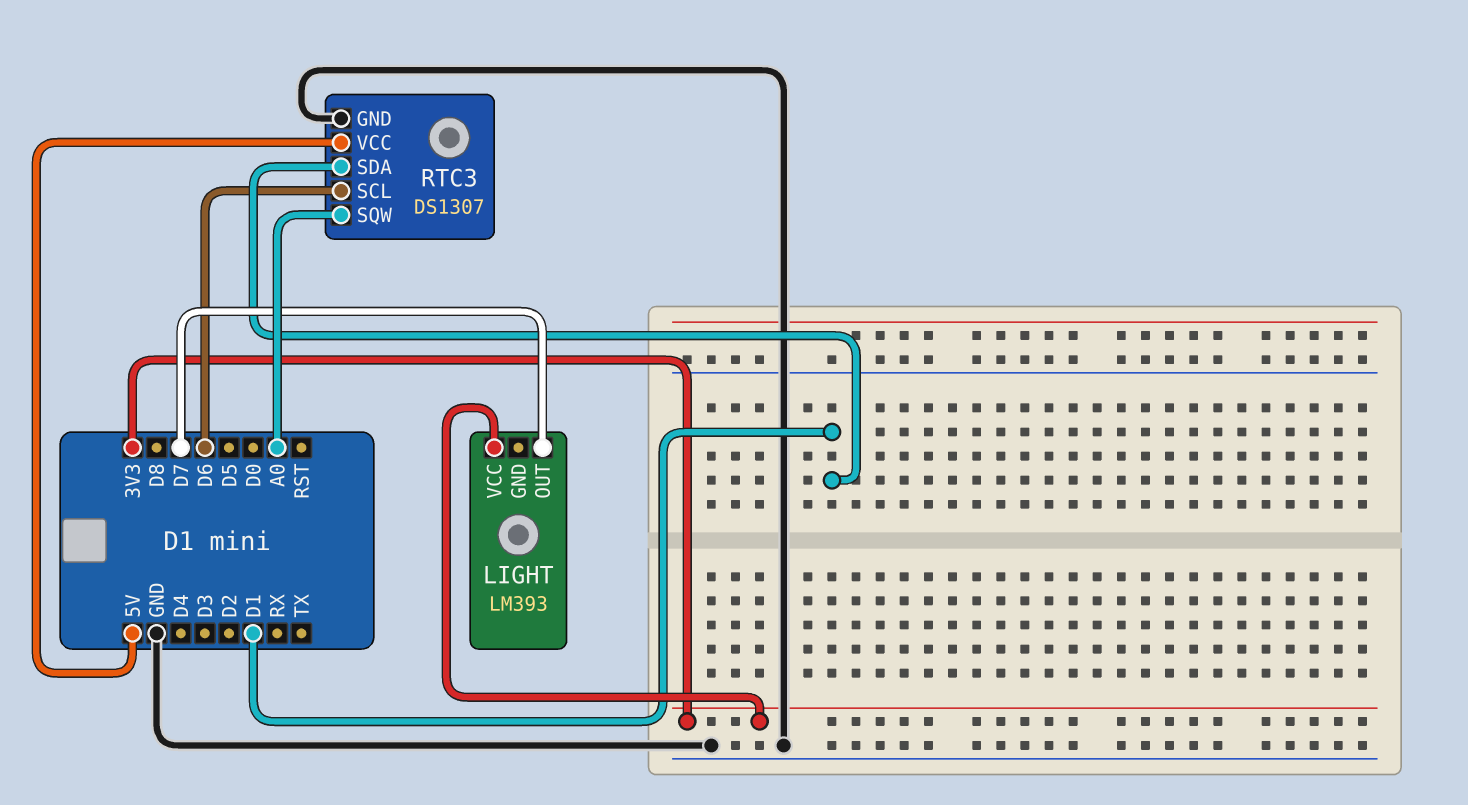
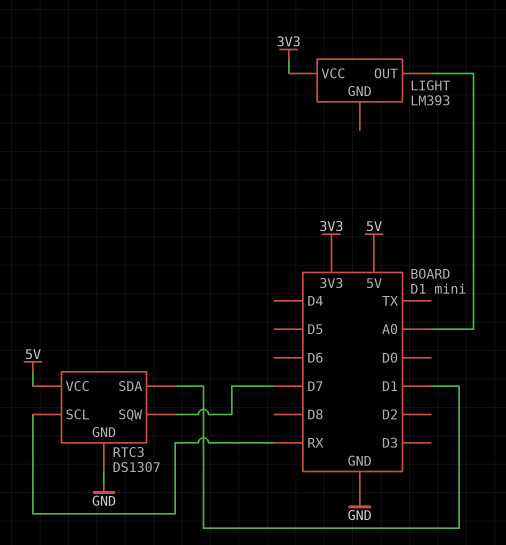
LIGHT pin OUT: D7 -> A0
RTC3 pin SCL: D6 -> RX
RTC3 pin SQW: A0 -> D7

